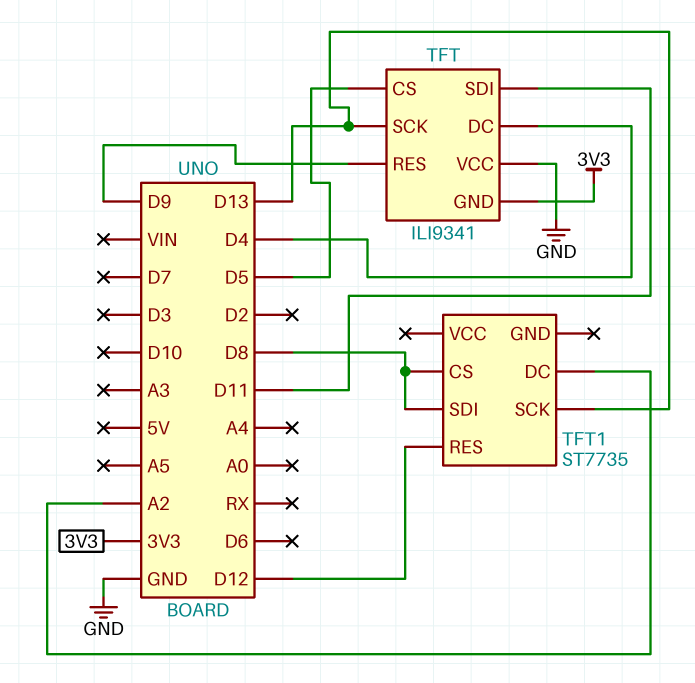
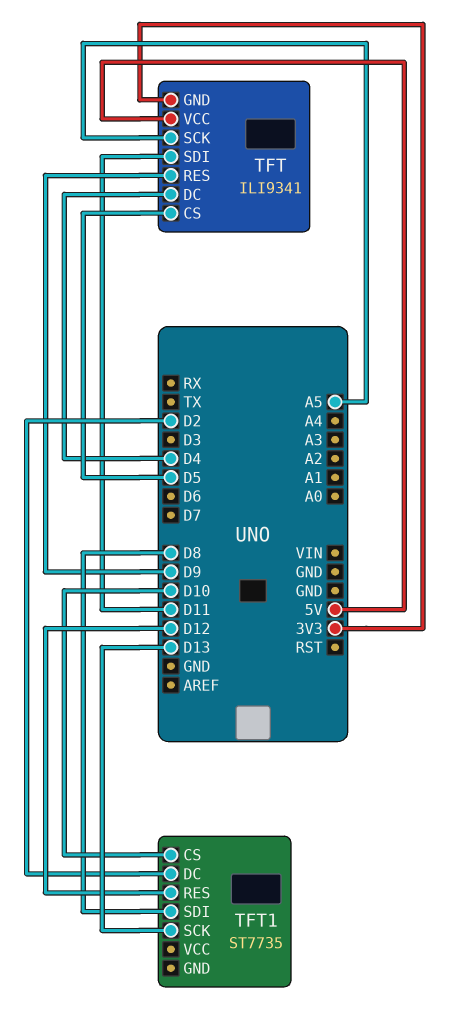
TFT pin SCK: D13 -> A5
TFT pin VCC: GND -> 5V
TFT1 pin CS: D8 -> D10
TFT1 pin DC: A2 -> D2

